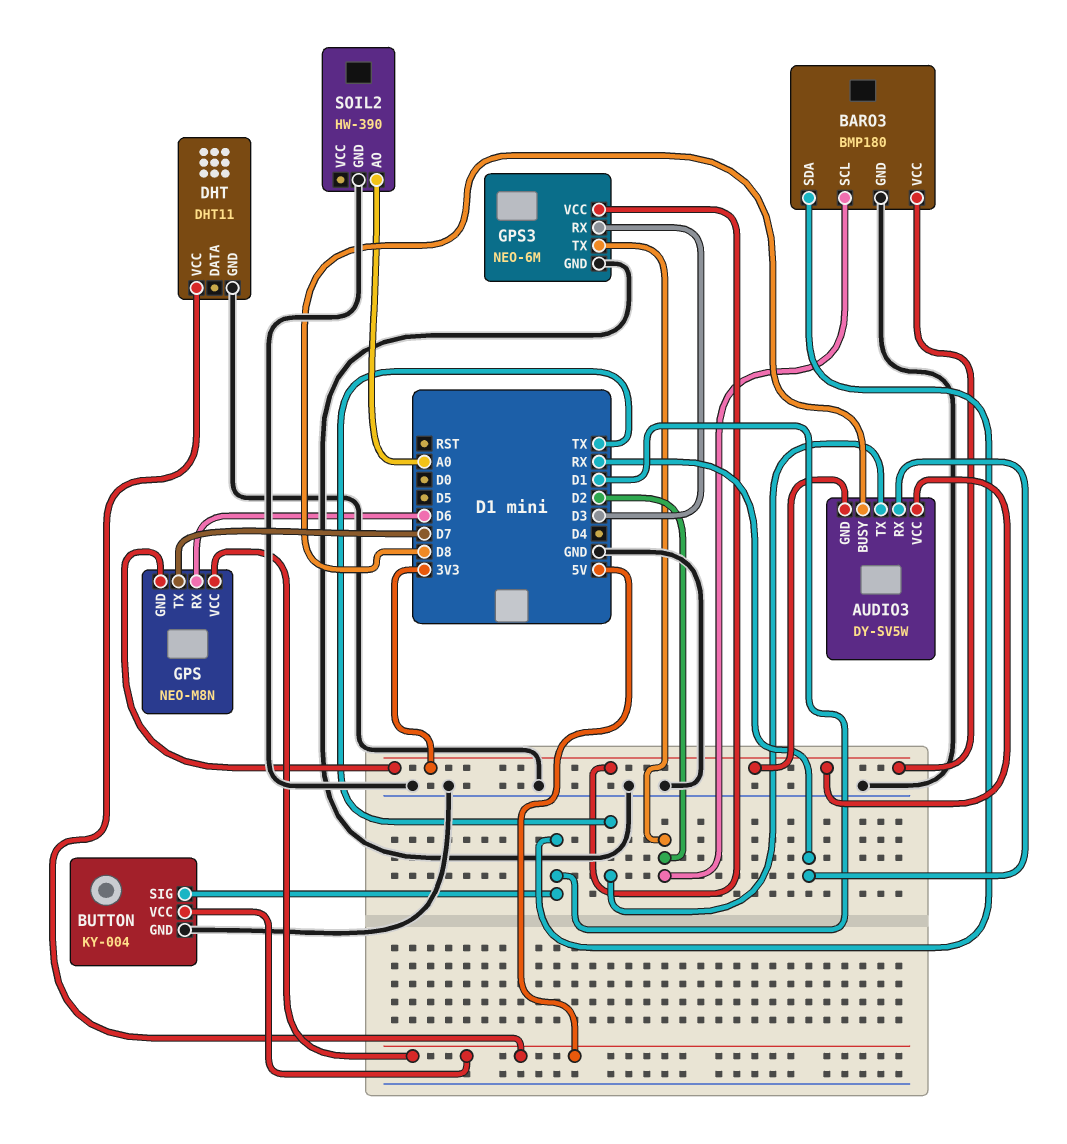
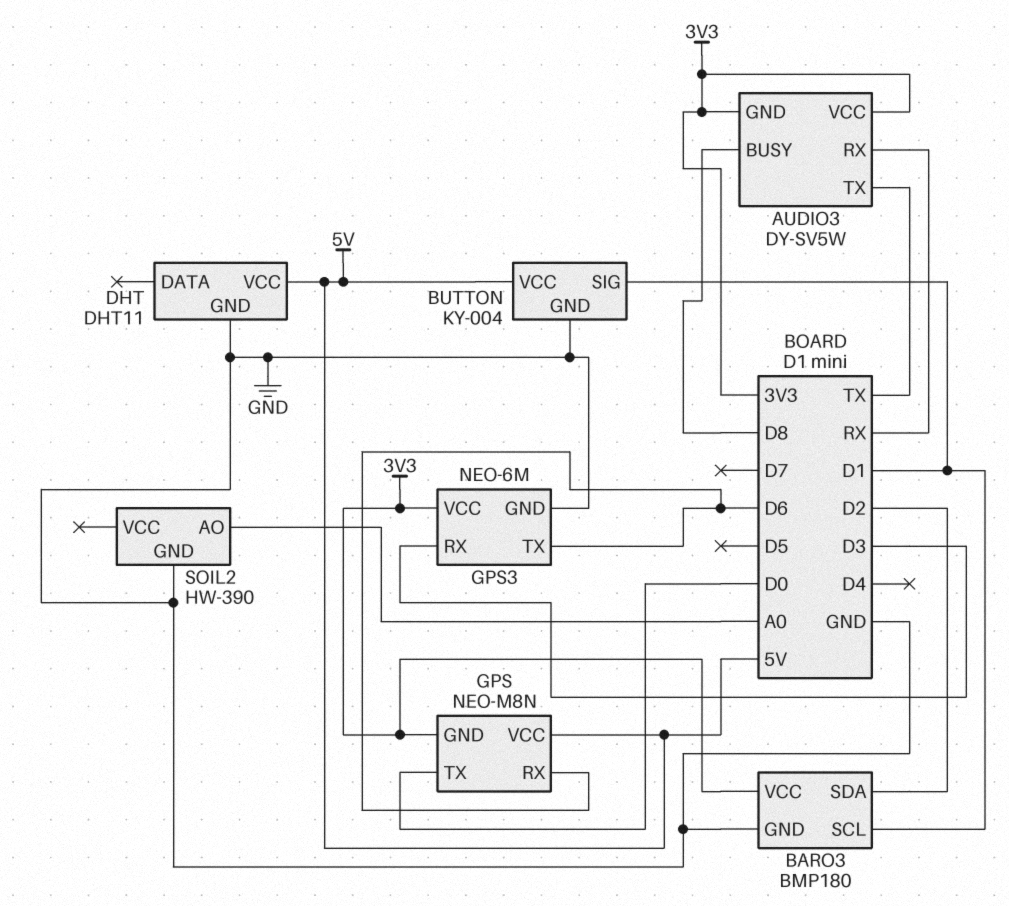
BARO3 pin SCL: D2 -> D1
BARO3 pin SDA: D1 -> D2
GPS pin TX: D7 -> D0
GPS3 pin TX: D2 -> D6

